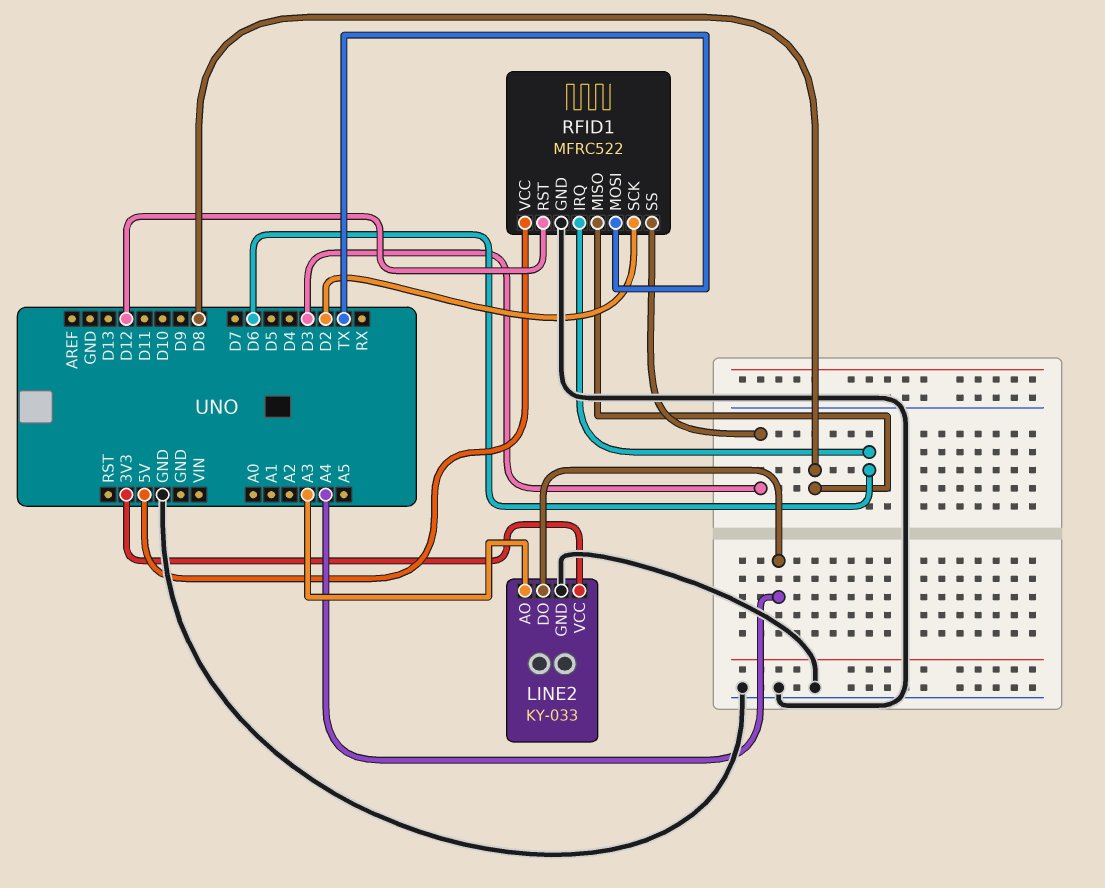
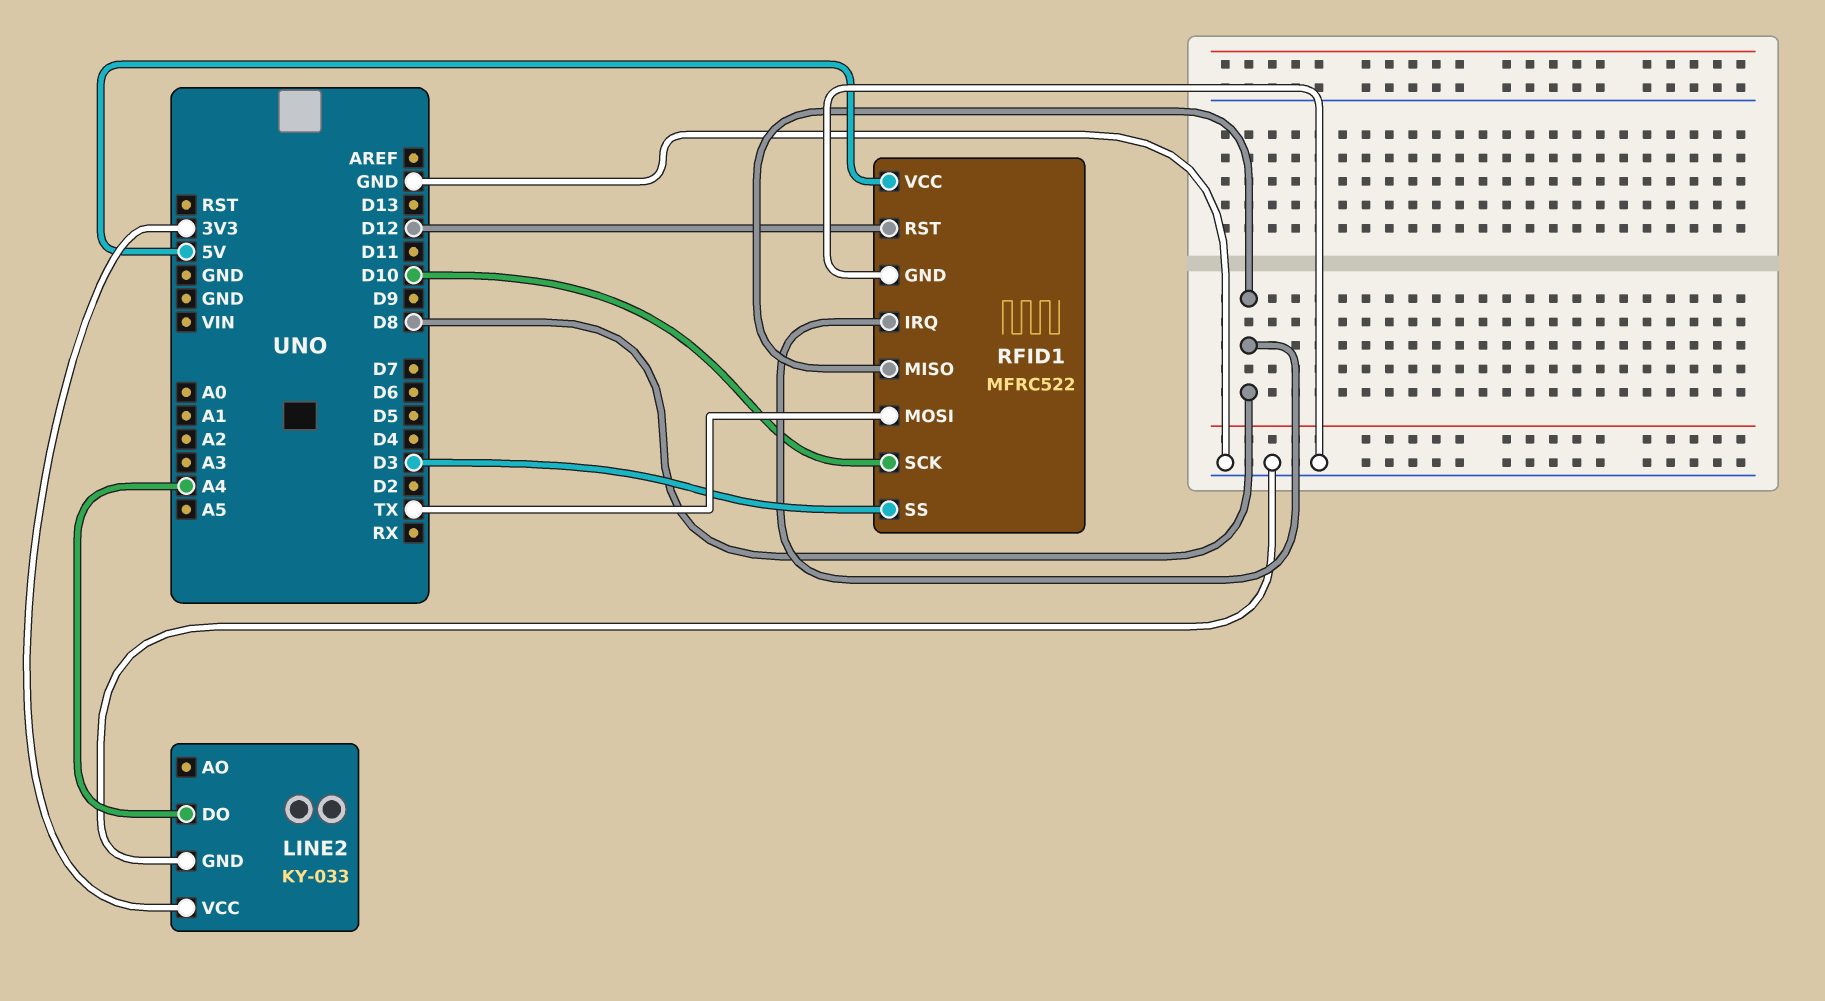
LINE2 pin AO: A3 -> none
RFID1 pin IRQ: D6 -> D8
RFID1 pin SCK: D2 -> D10

